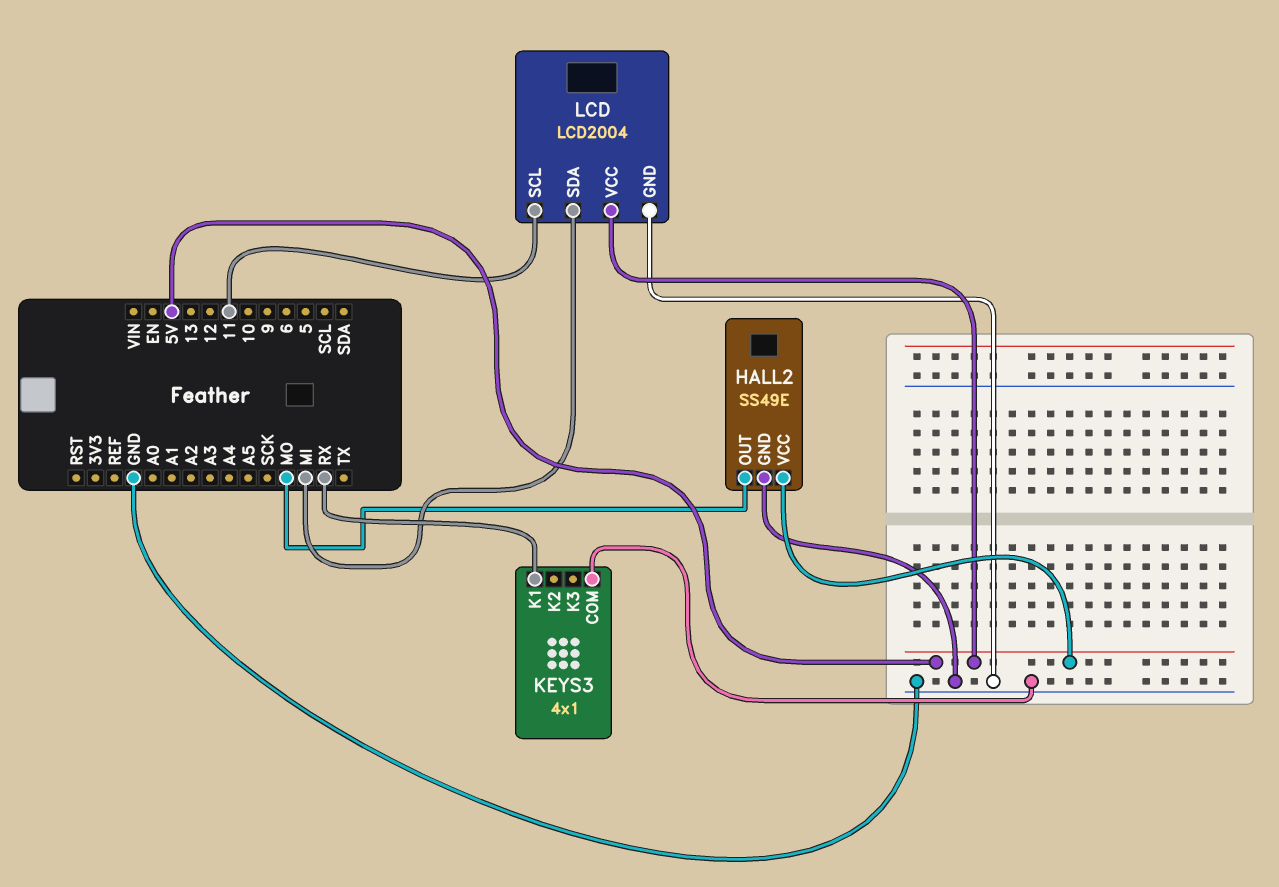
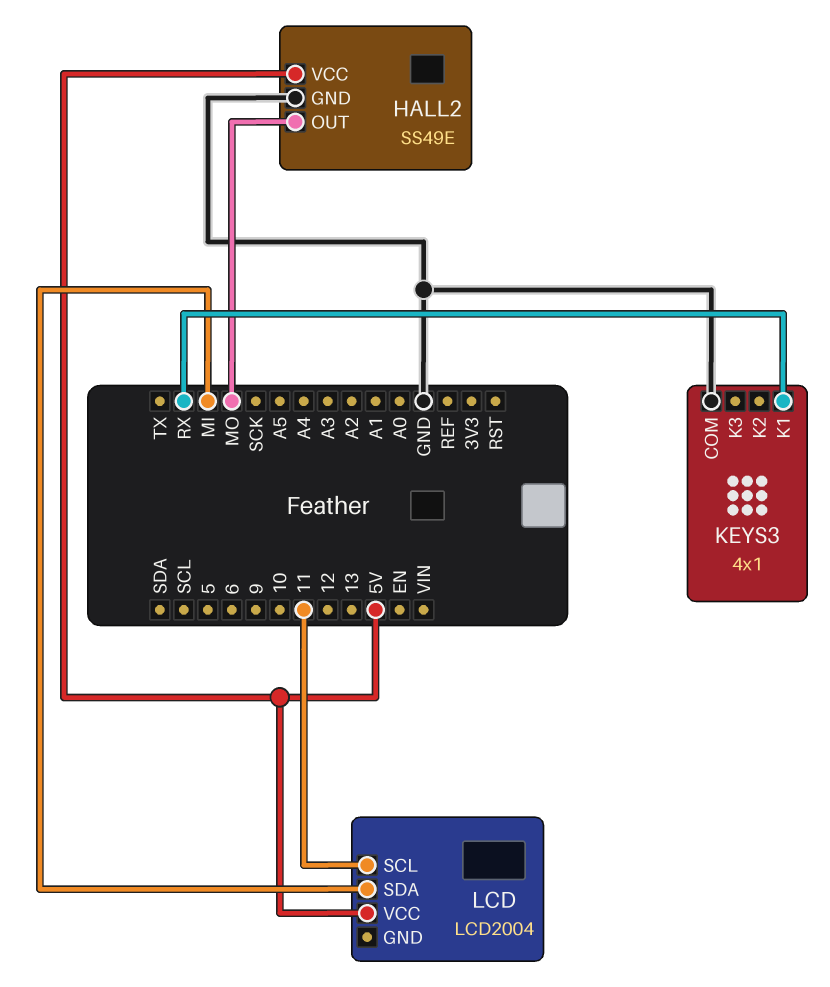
LCD pin GND: GND -> none

